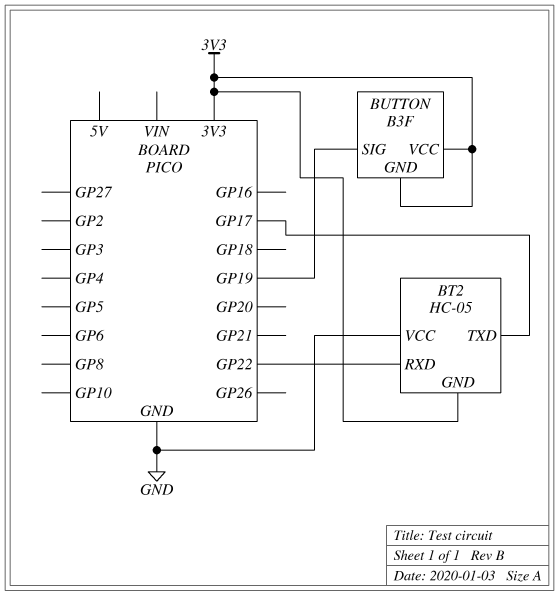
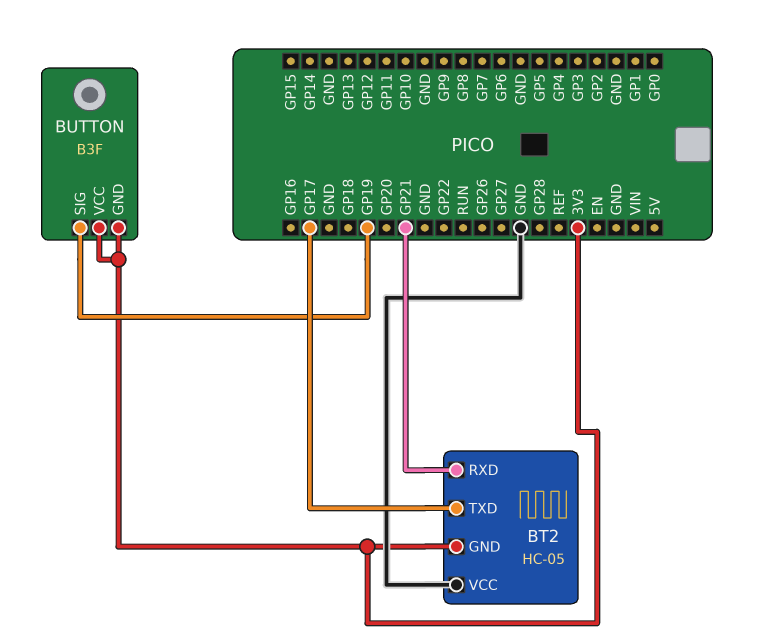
BT2 pin RXD: GP22 -> GP21

